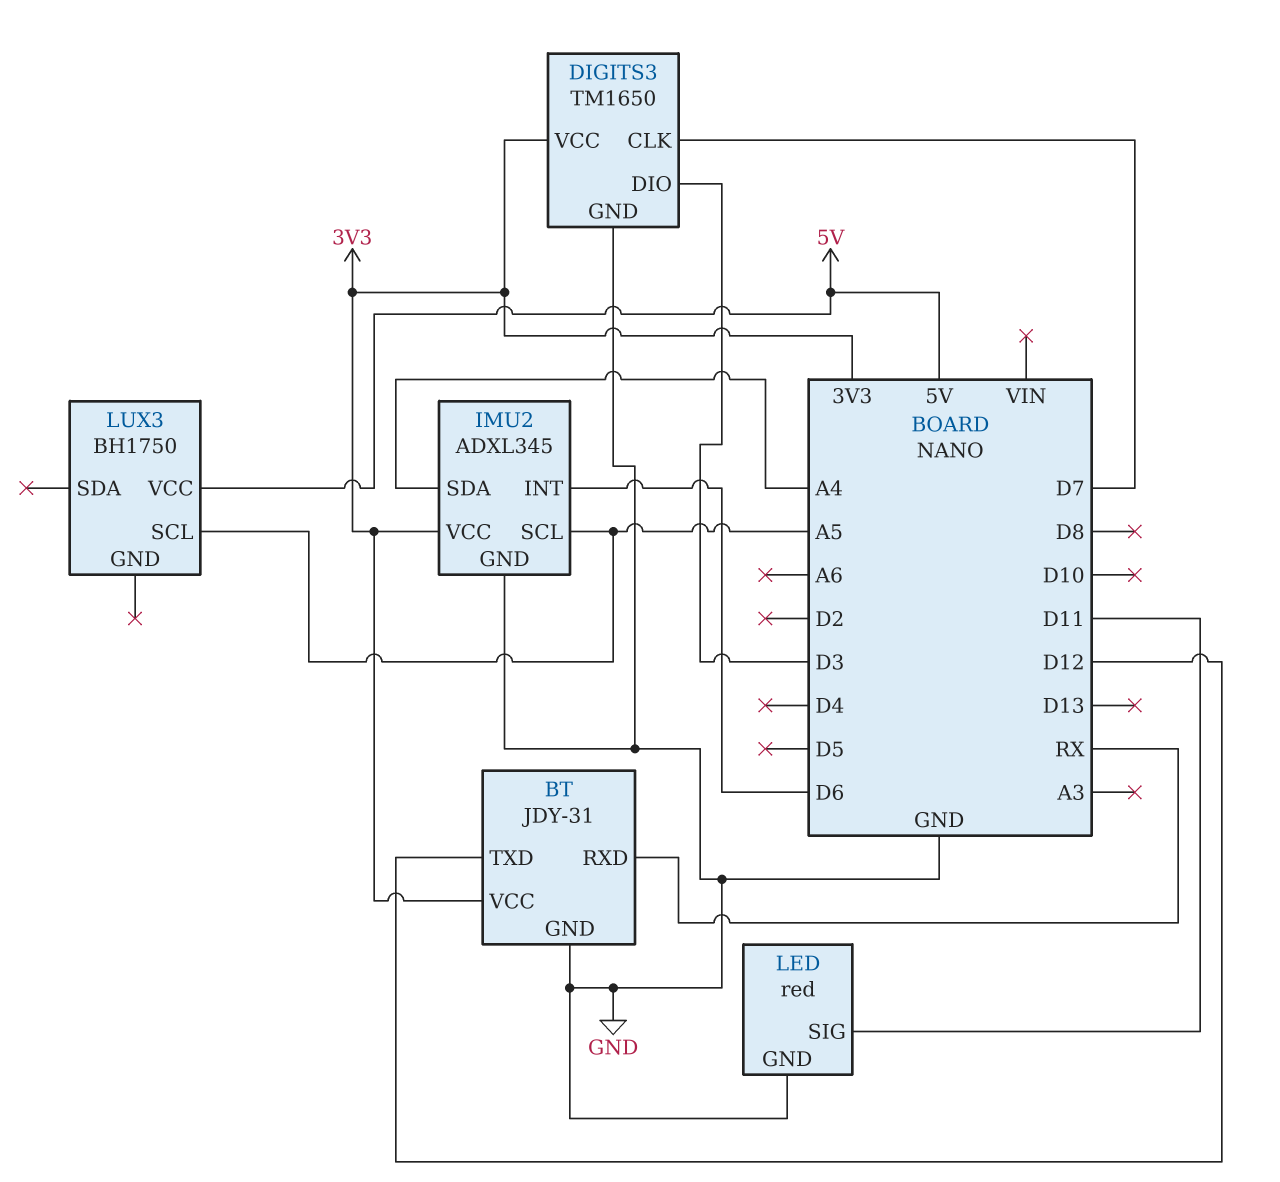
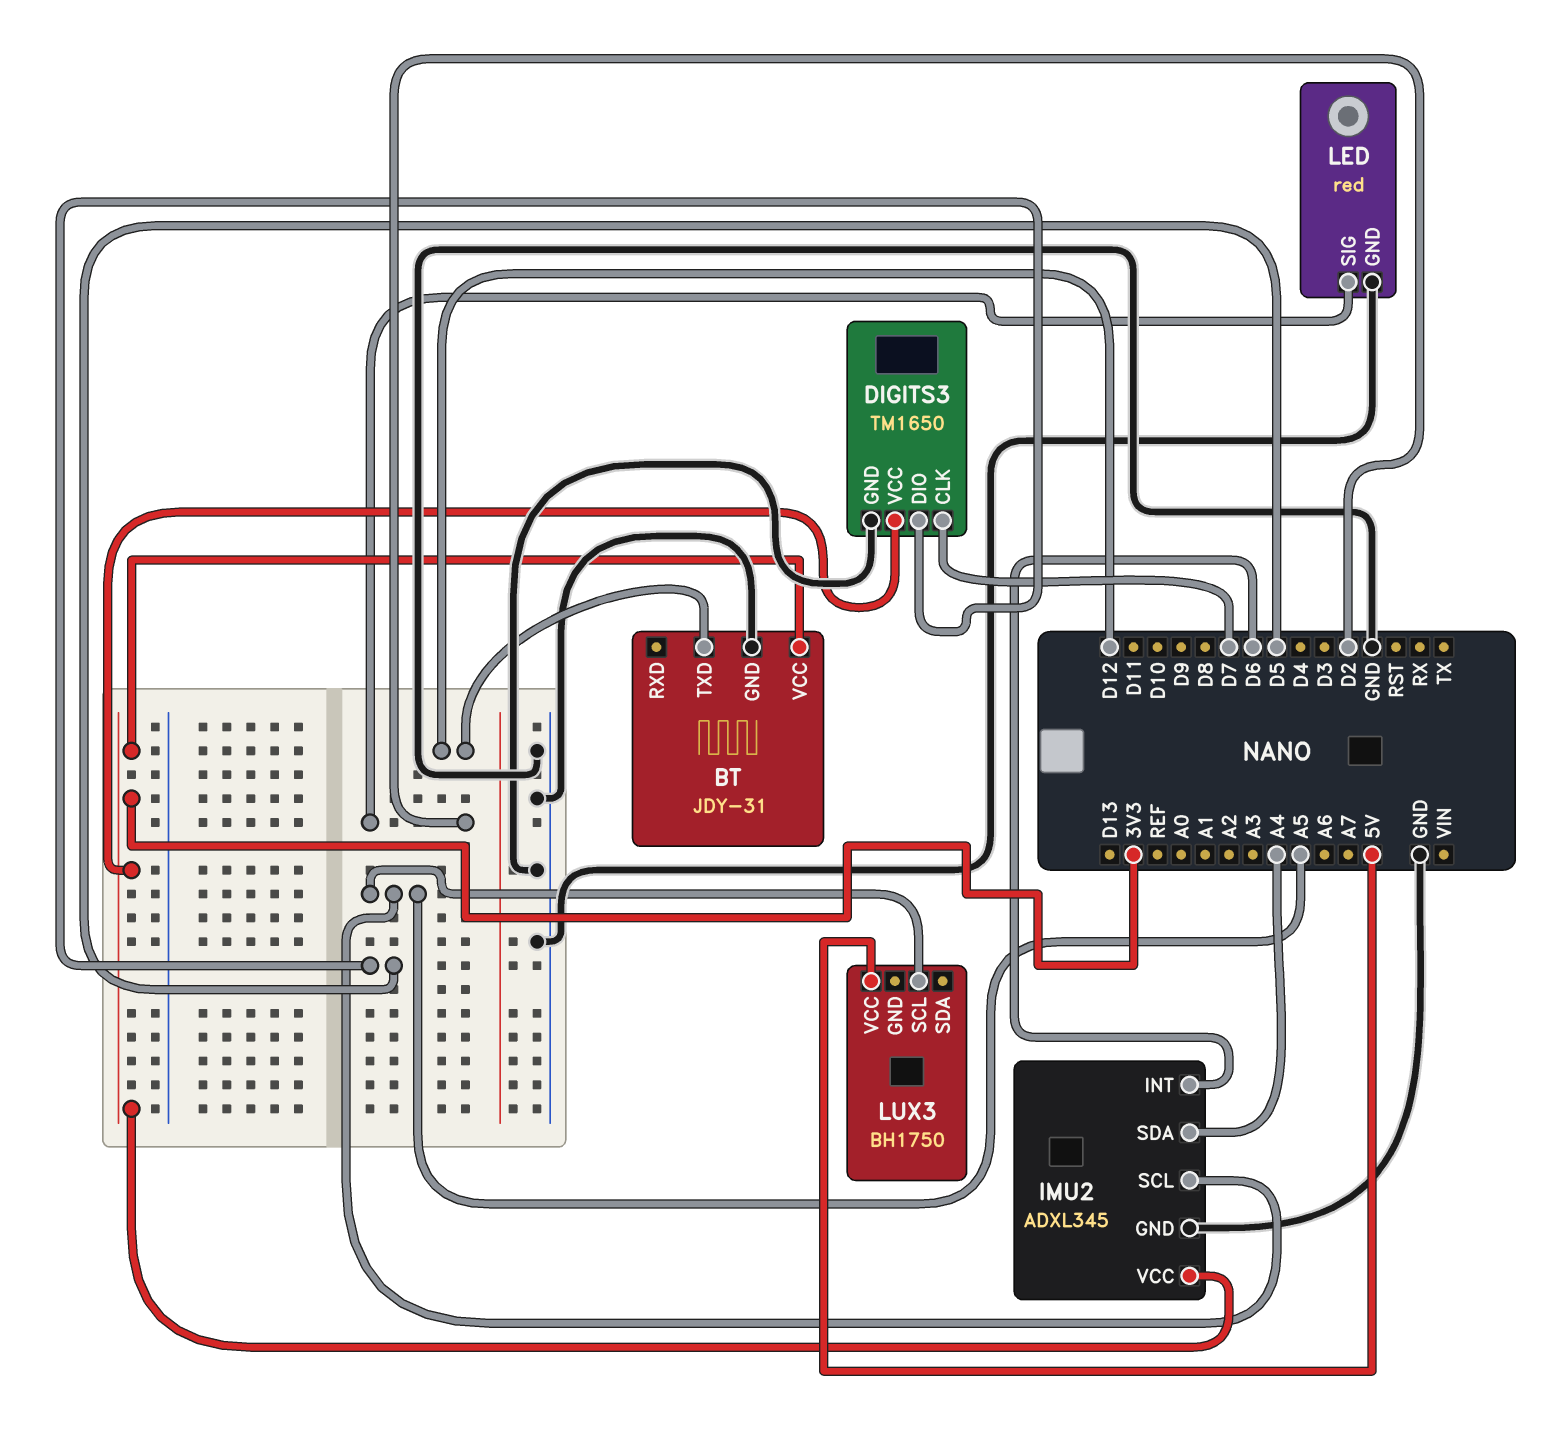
BT pin RXD: RX -> none
DIGITS3 pin DIO: D3 -> D5
LED pin SIG: D11 -> D2

